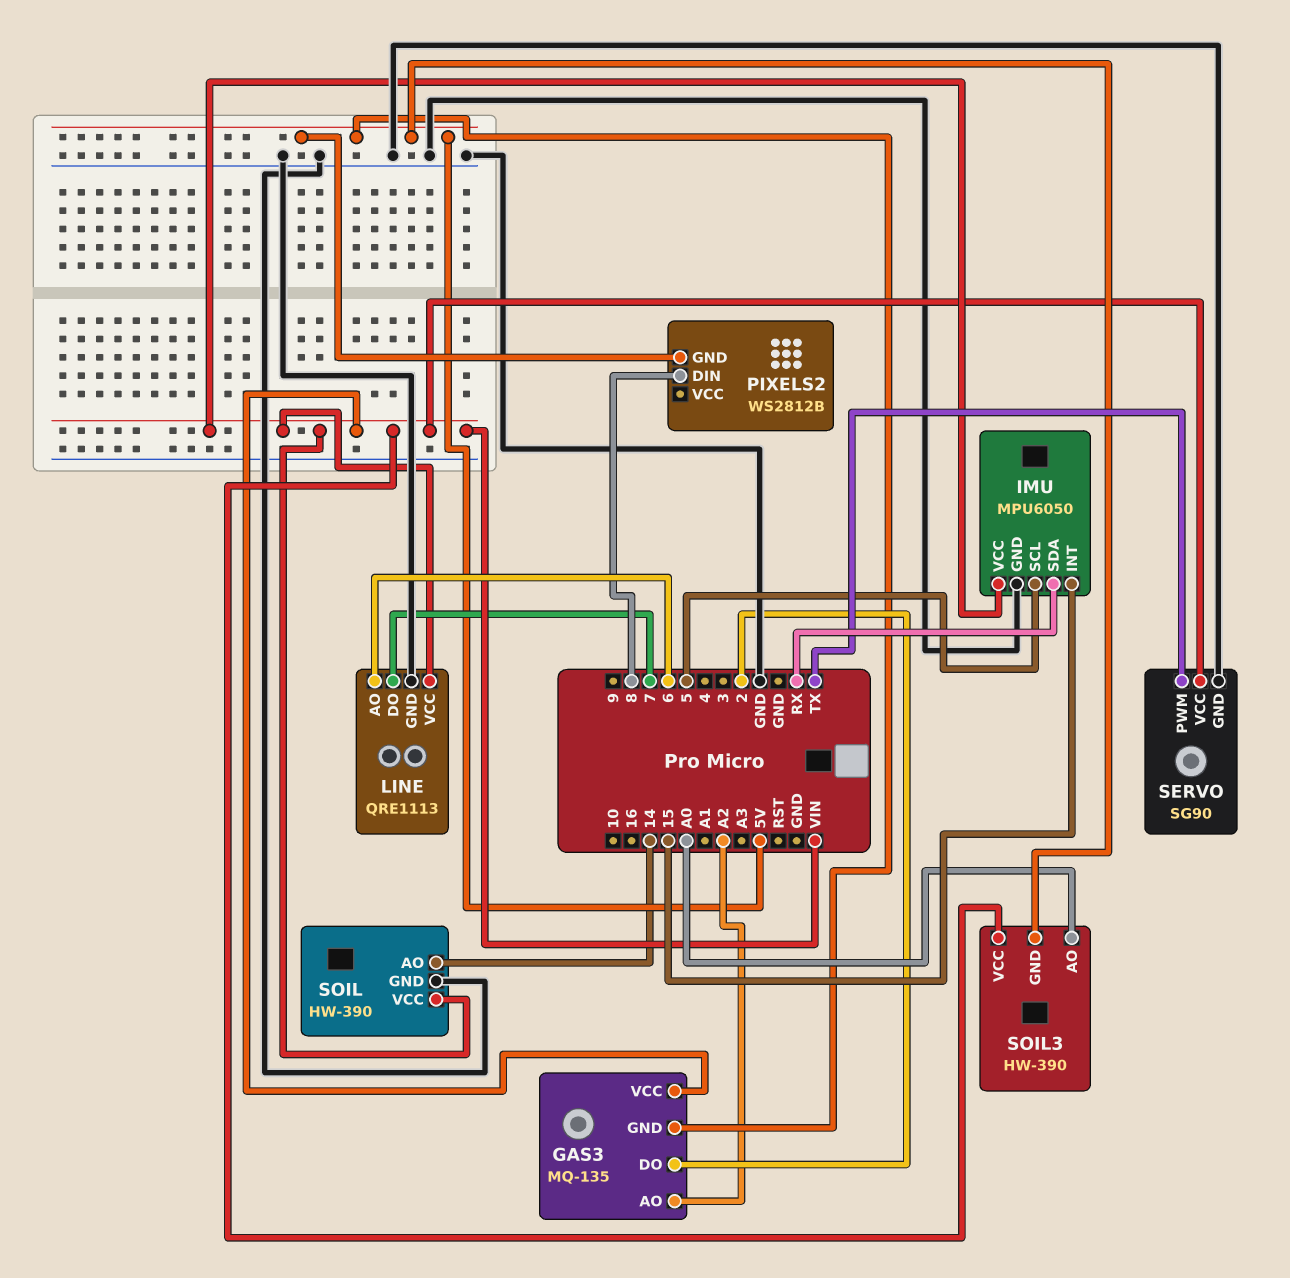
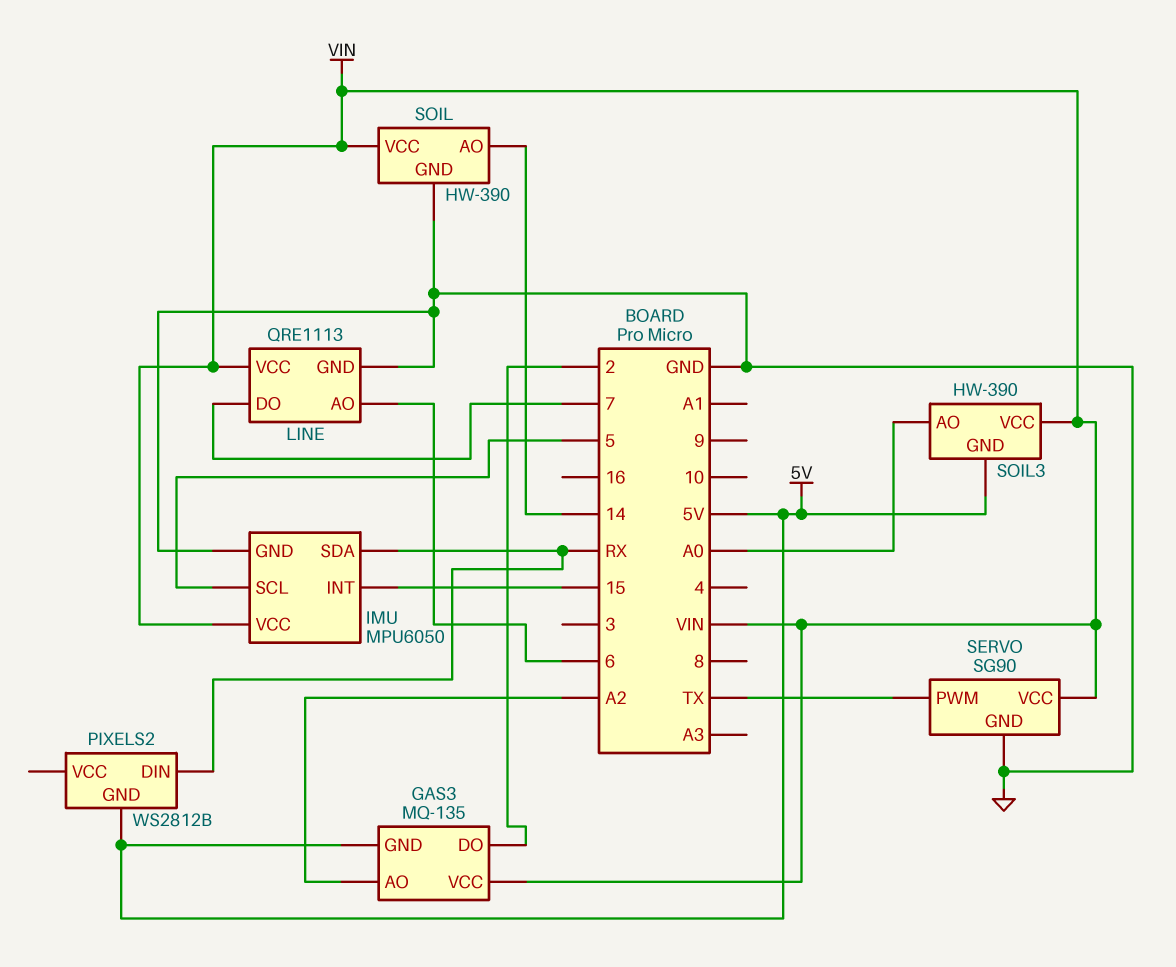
PIXELS2 pin DIN: 8 -> RX

